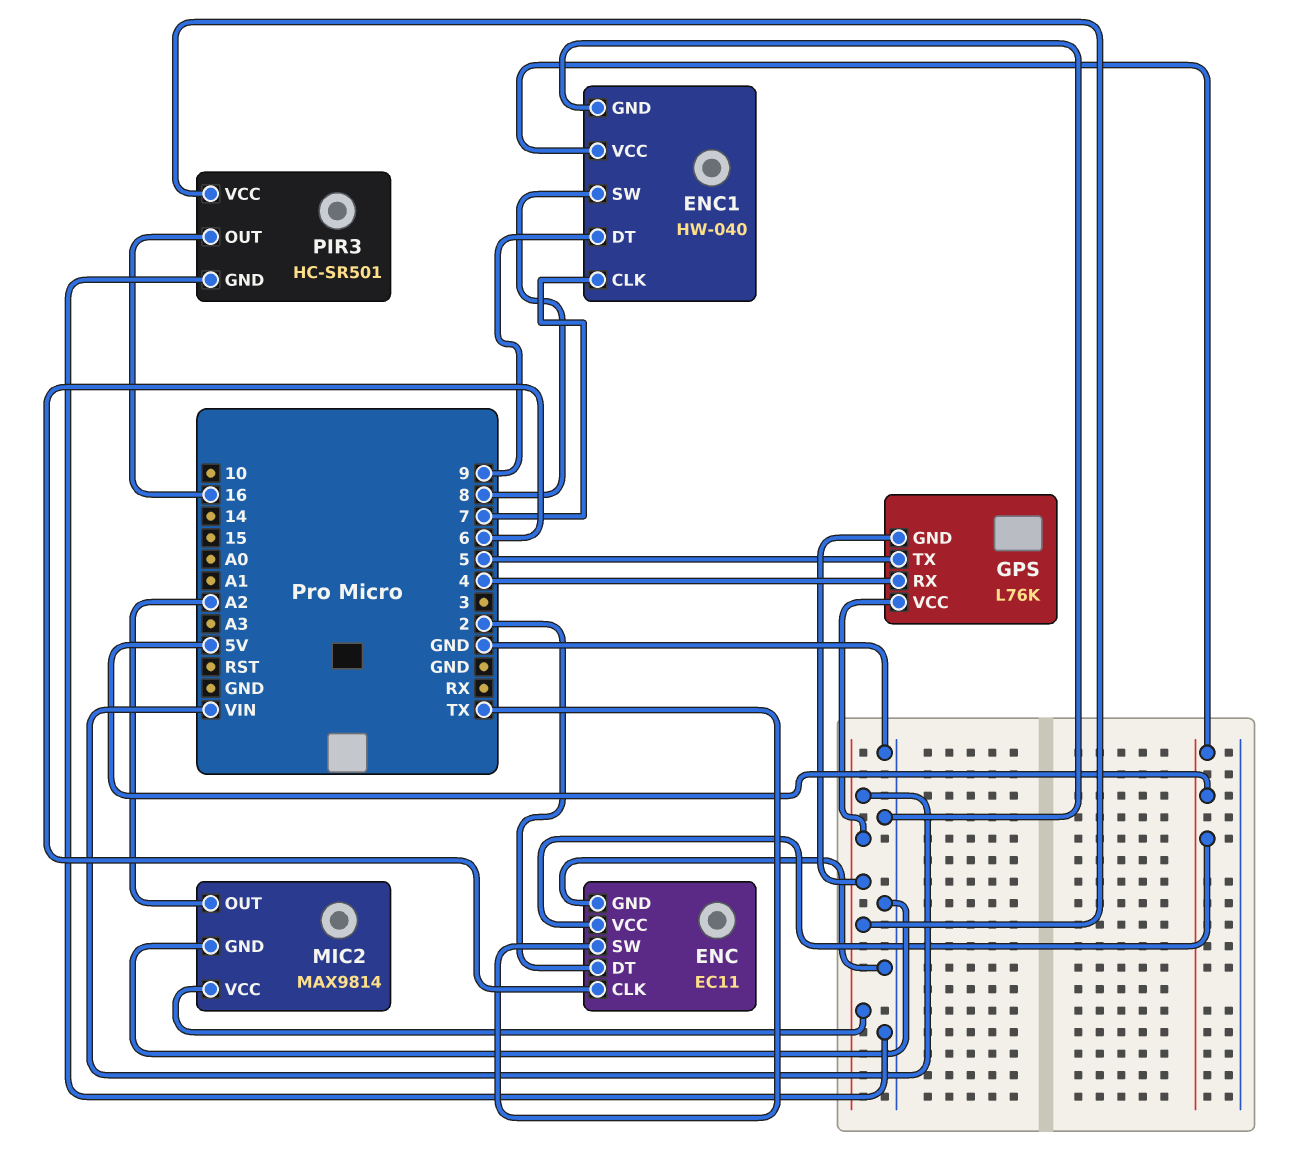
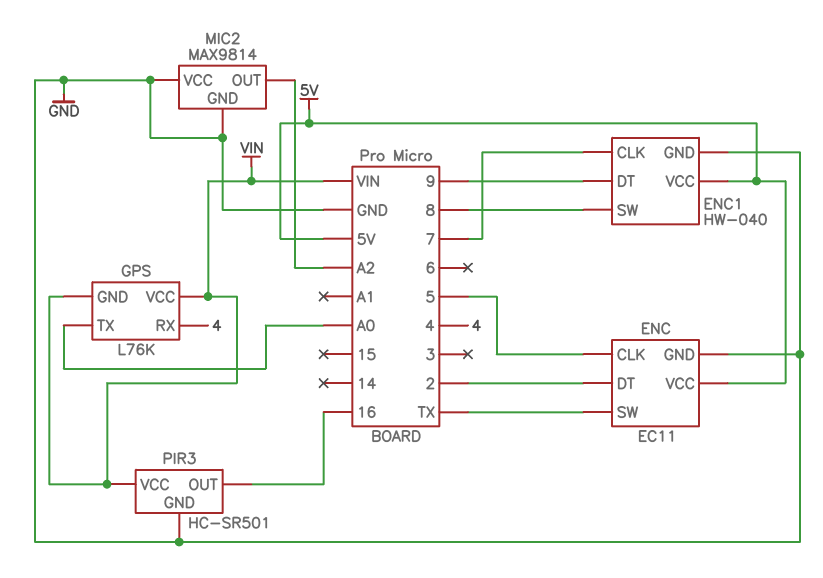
ENC pin CLK: 6 -> 5
GPS pin TX: 5 -> A0
MIC2 pin VCC: VIN -> GND

